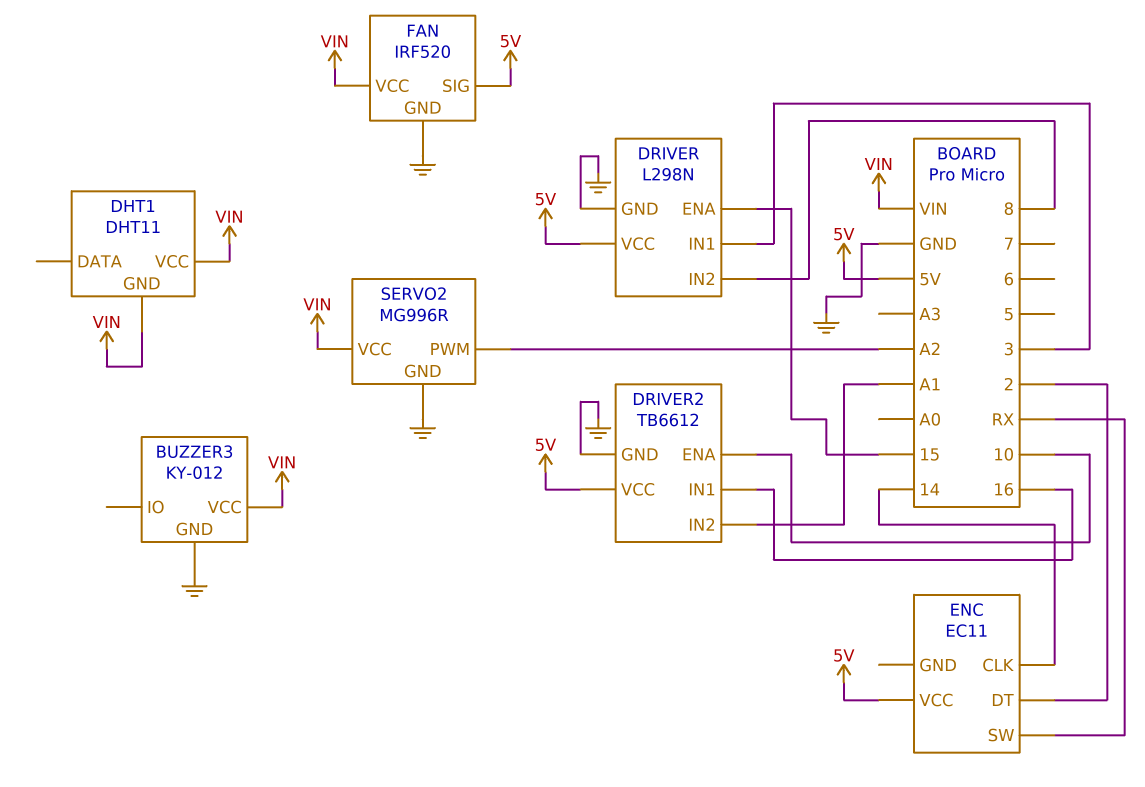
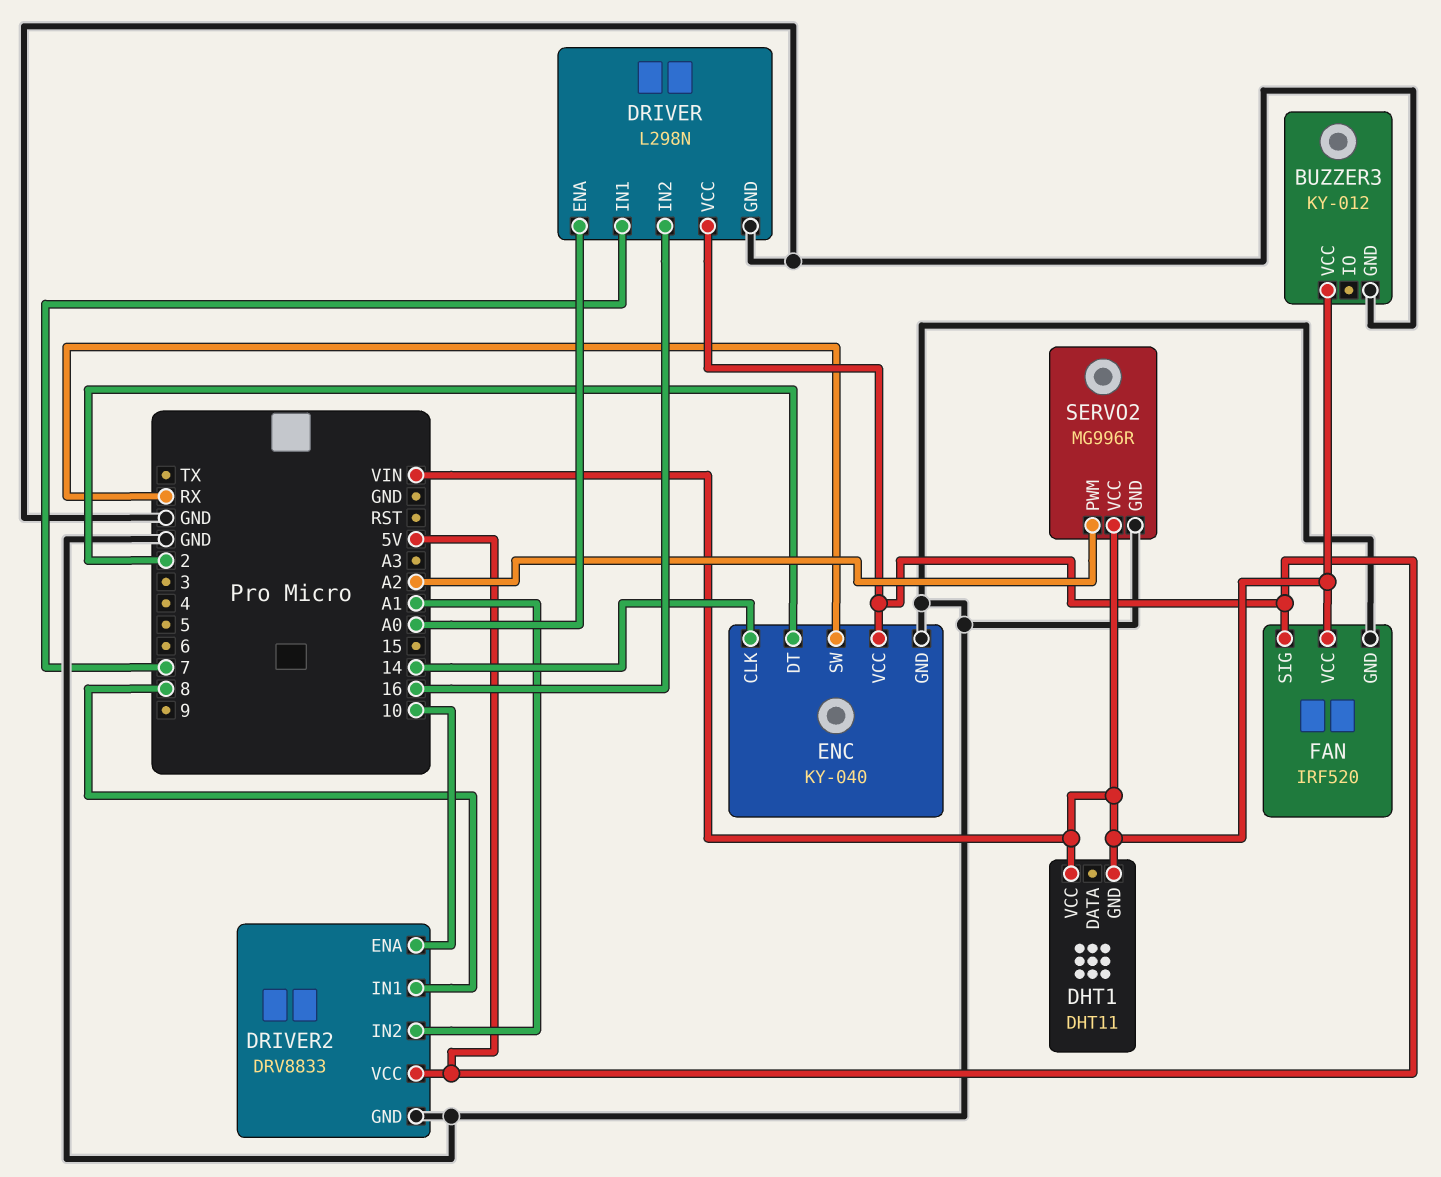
DRIVER pin ENA: 15 -> A0
DRIVER pin IN1: 3 -> 7
DRIVER pin IN2: 8 -> 16
DRIVER2: TB6612 -> DRV8833
DRIVER2 pin IN1: 16 -> 8
ENC: EC11 -> KY-040
ENC pin GND: none -> GND

